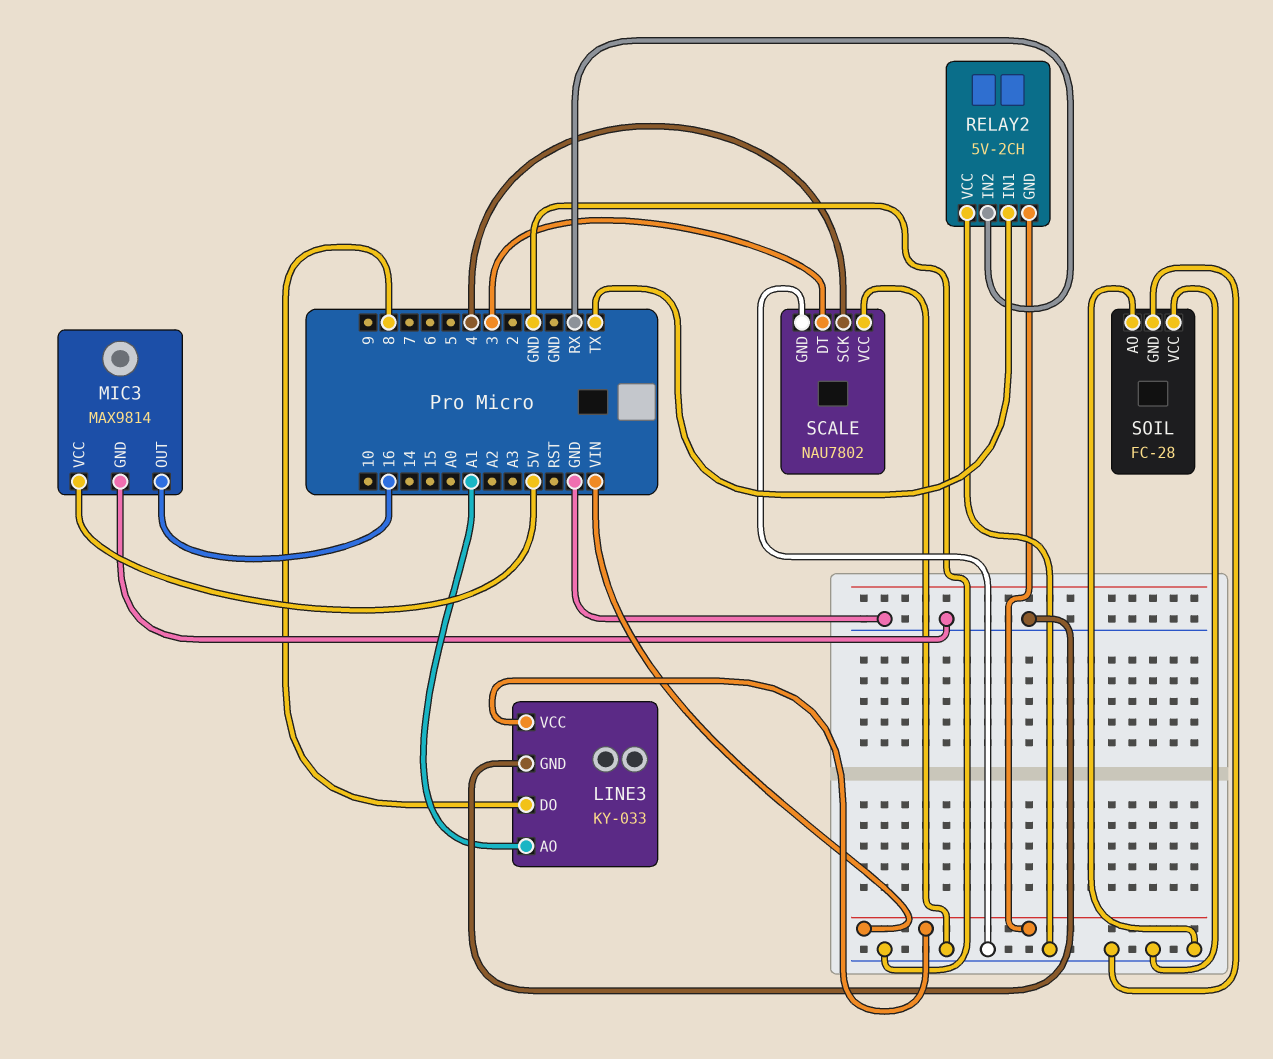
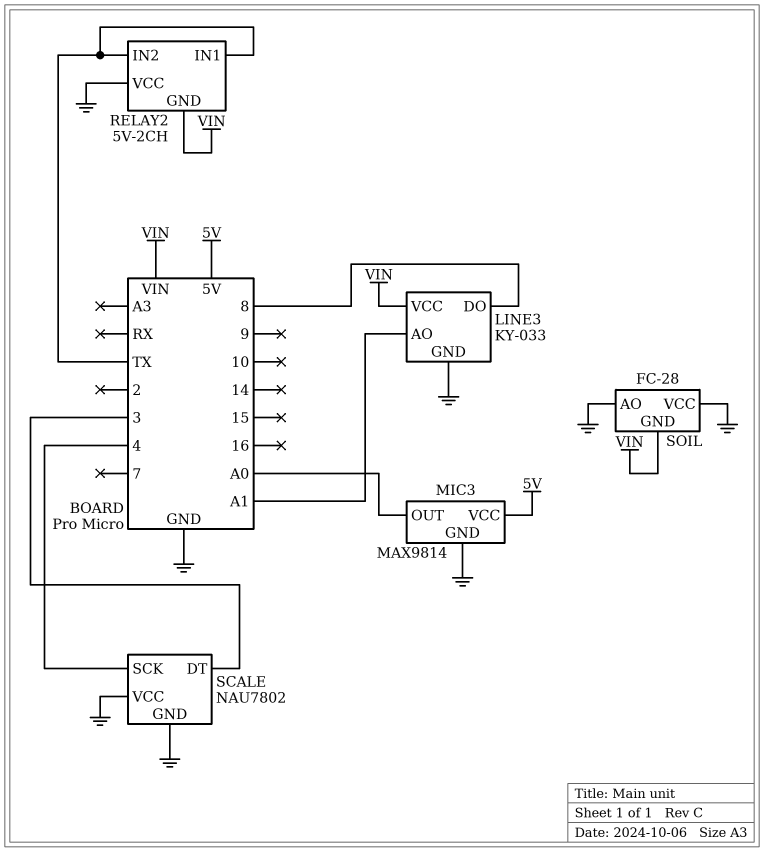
MIC3 pin OUT: 16 -> A0
RELAY2 pin IN2: RX -> TX
SOIL pin GND: GND -> VIN

